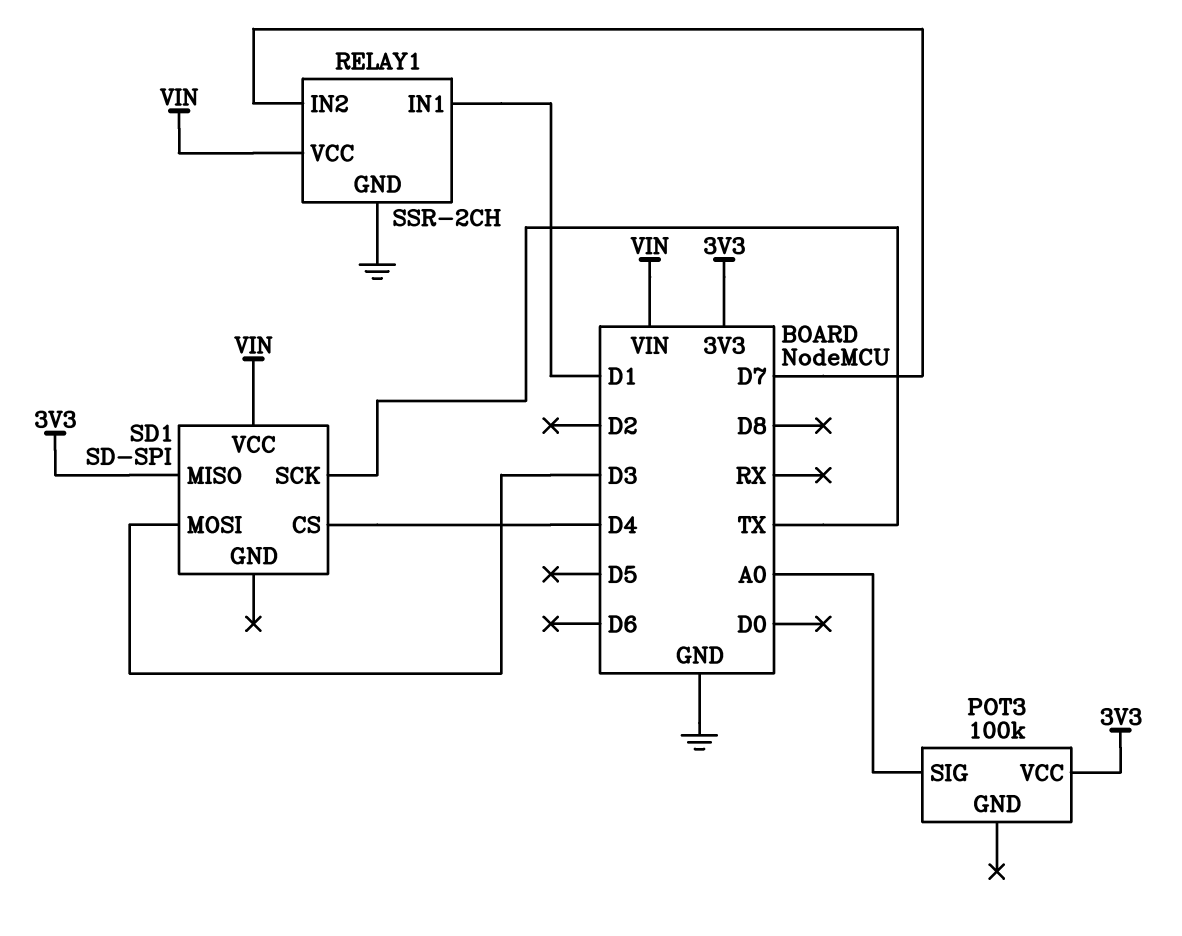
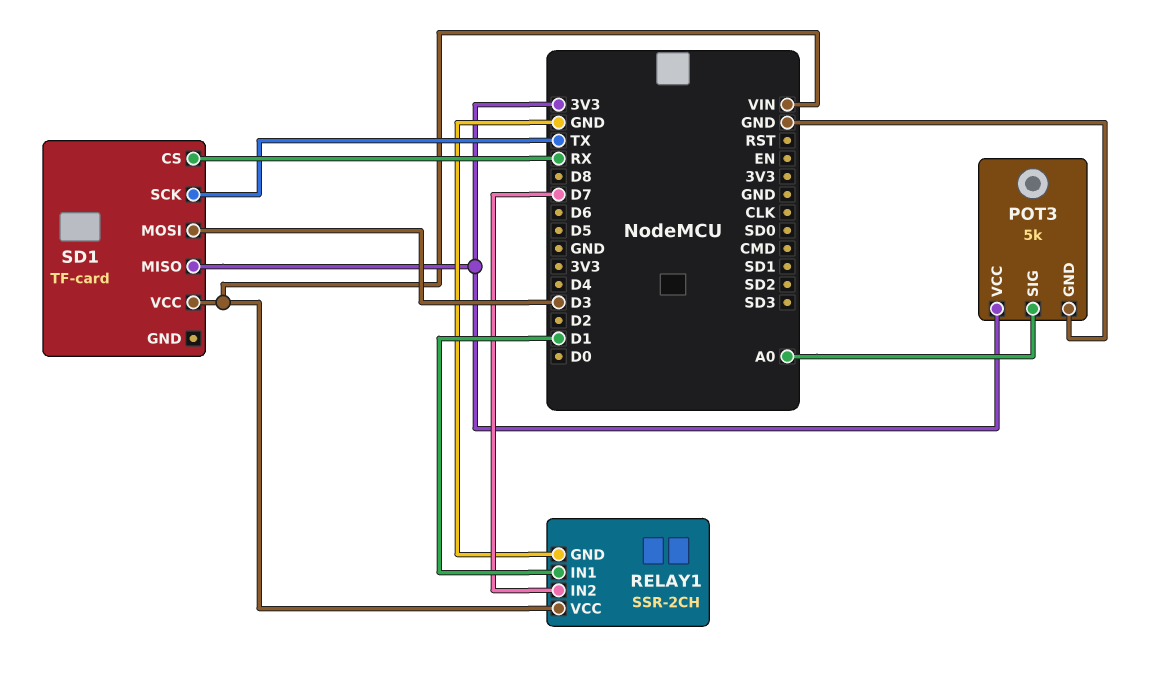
POT3: 100k -> 5k
POT3 pin GND: none -> GND
SD1: SD-SPI -> TF-card
SD1 pin CS: D4 -> RX

